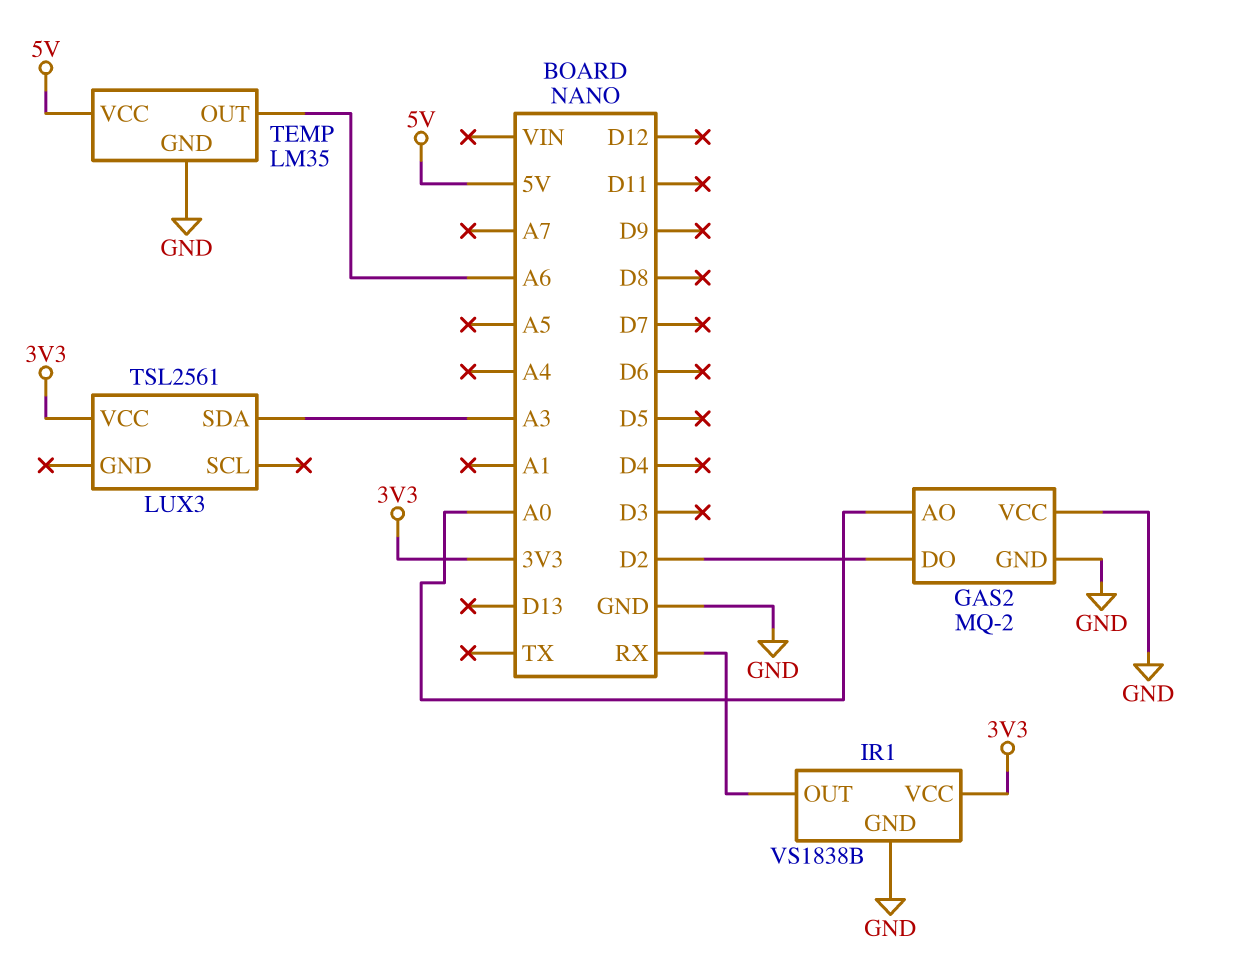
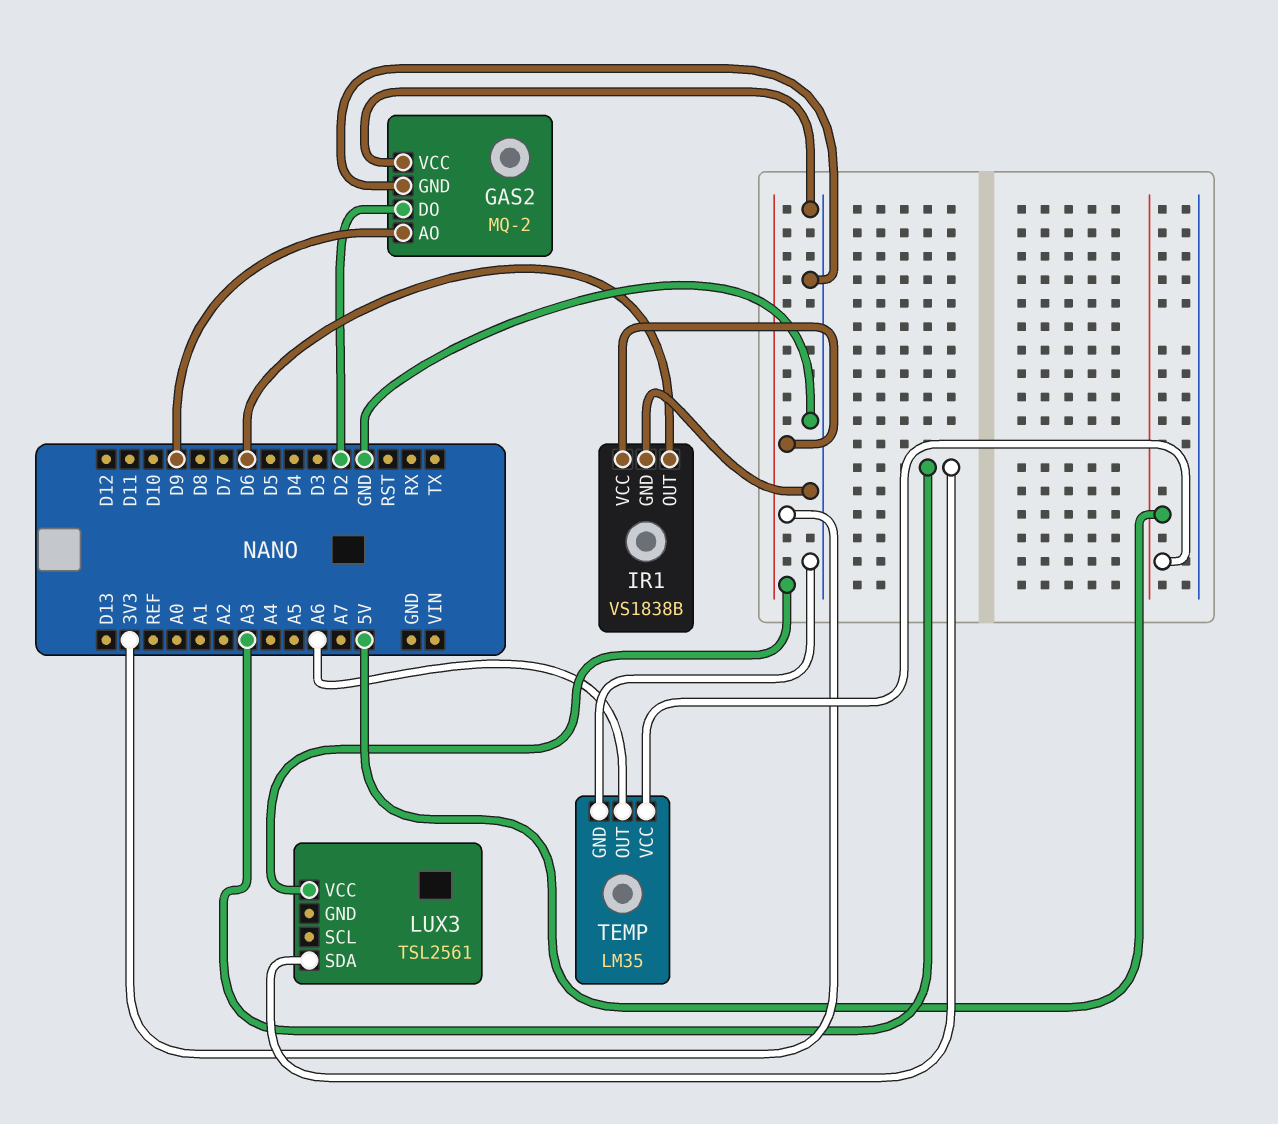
GAS2 pin AO: A0 -> D9
IR1 pin OUT: RX -> D6

